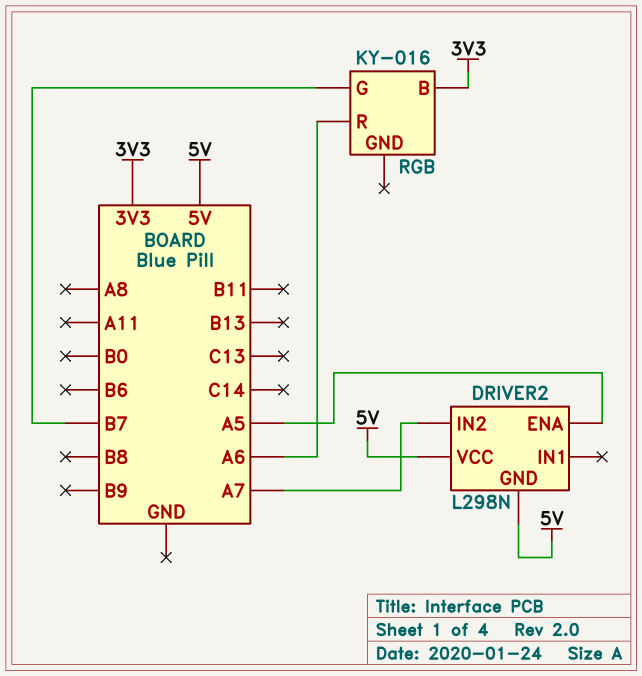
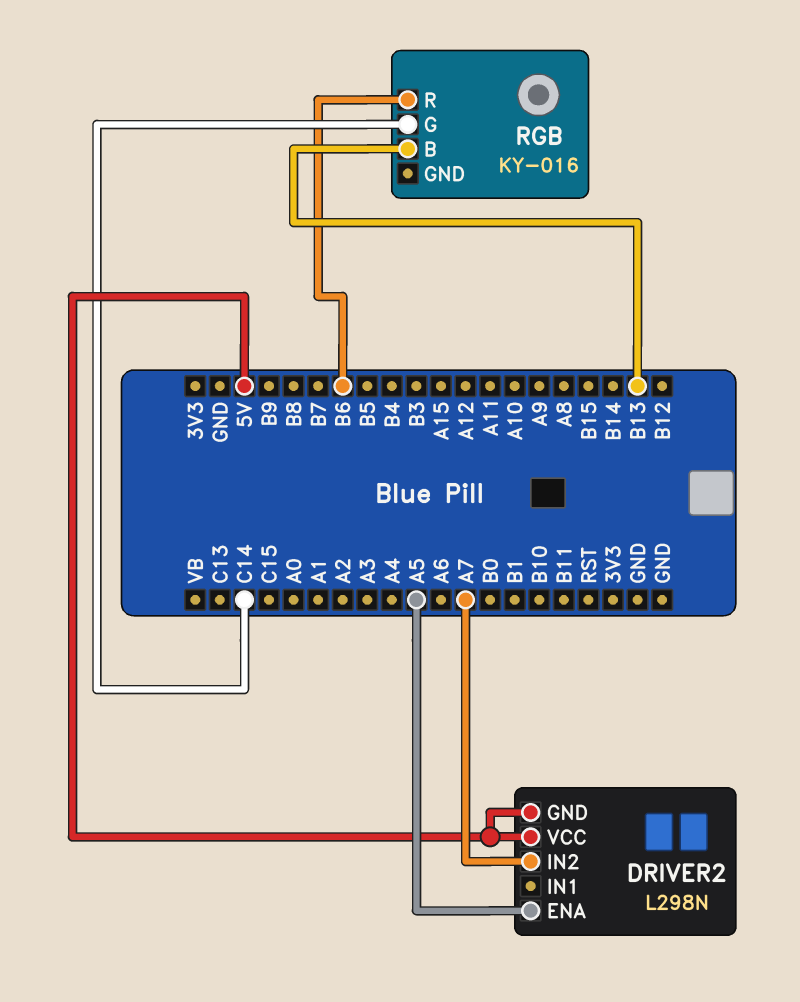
RGB pin B: 3V3 -> B13
RGB pin G: B7 -> C14
RGB pin R: A6 -> B6

